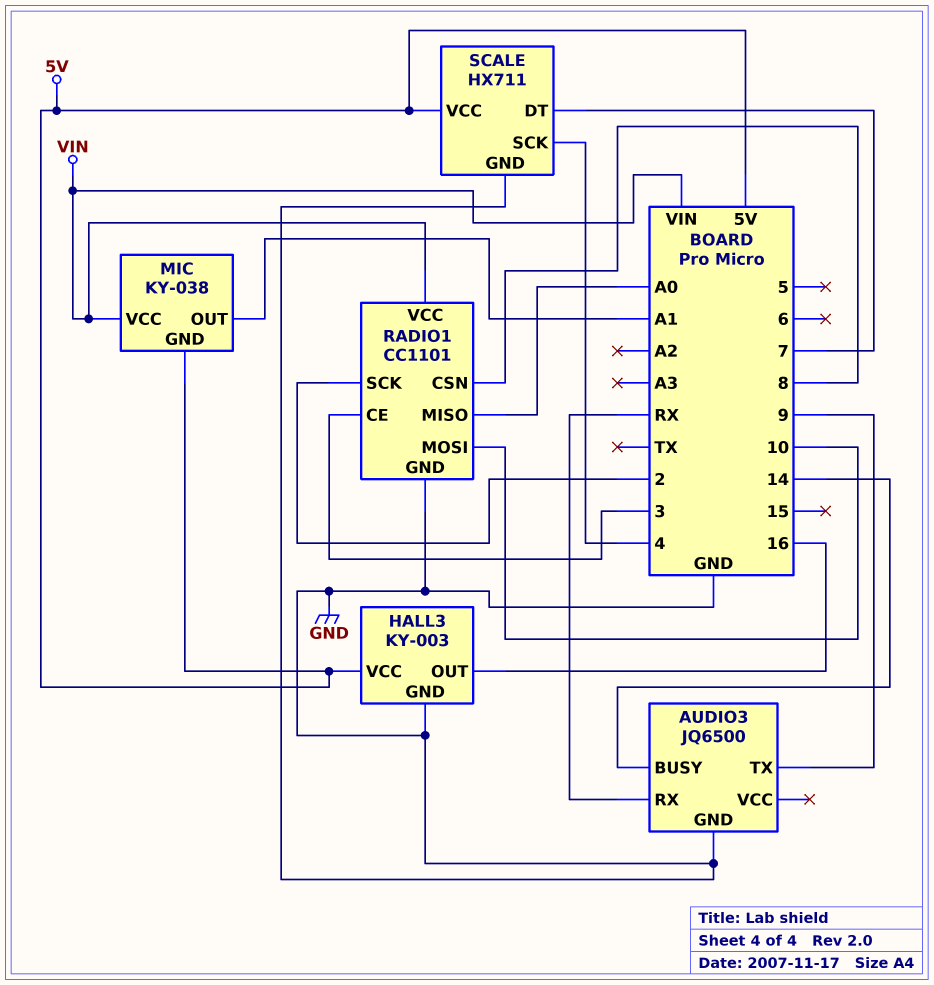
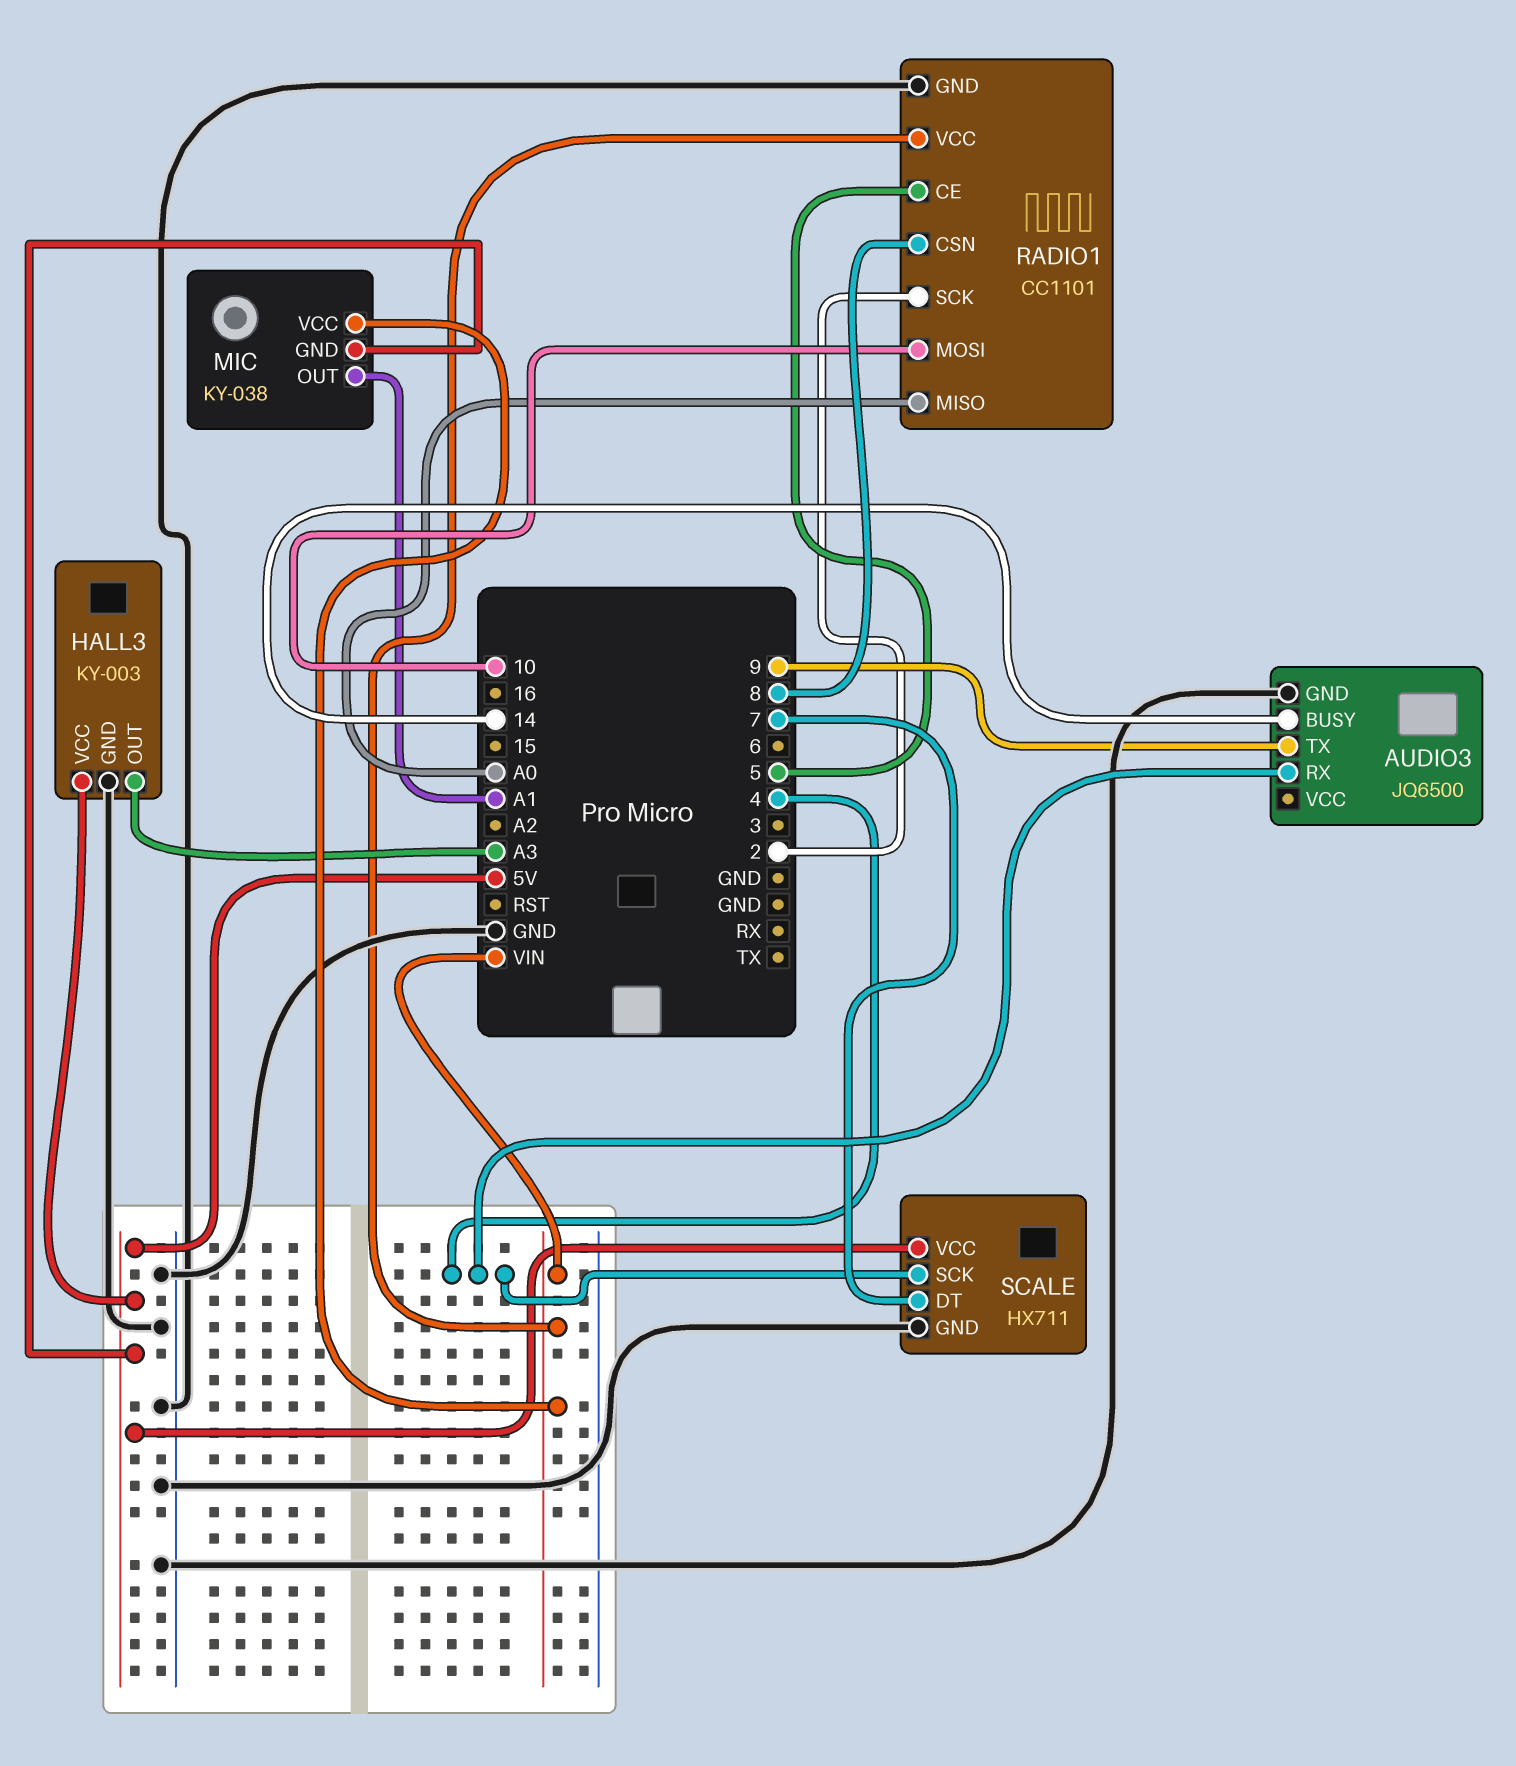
AUDIO3 pin RX: RX -> 4
HALL3 pin OUT: 16 -> A3
RADIO1 pin CE: 3 -> 5

